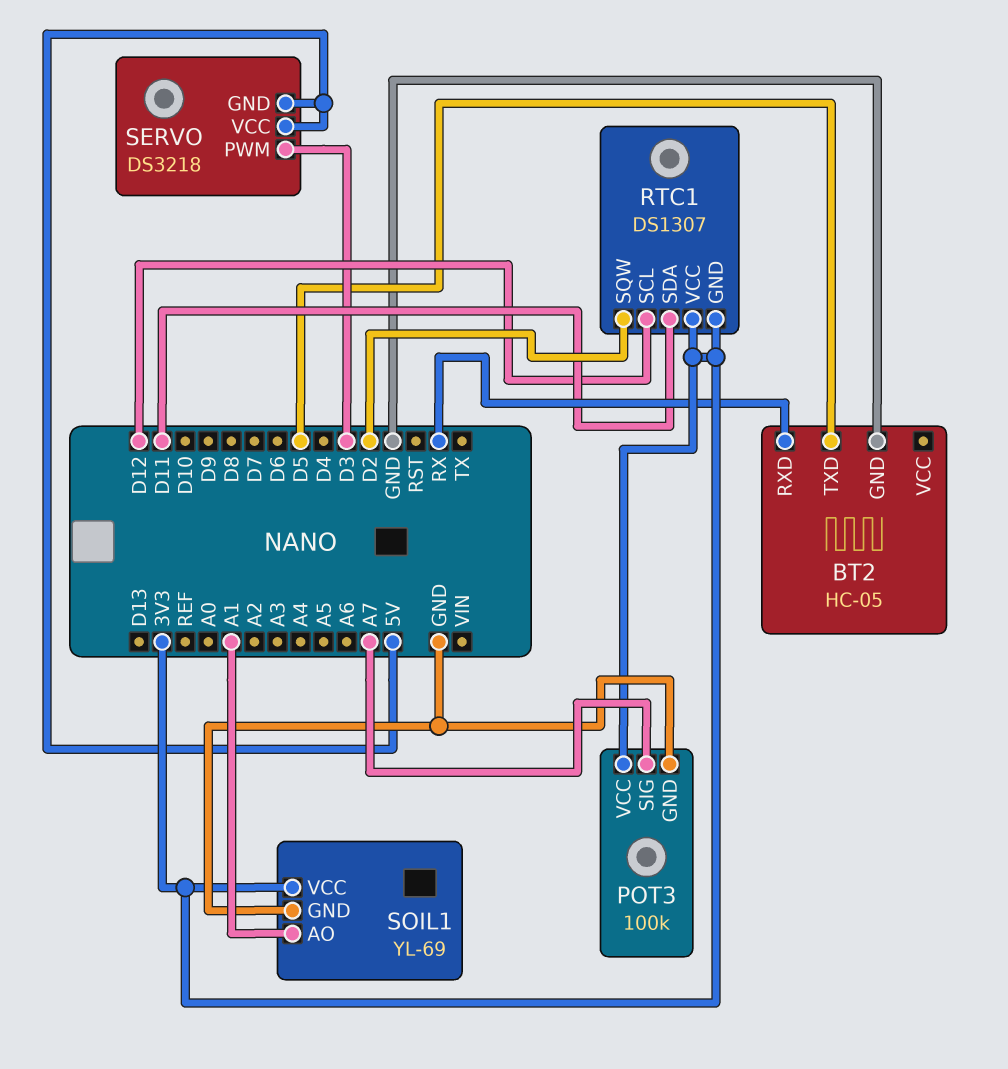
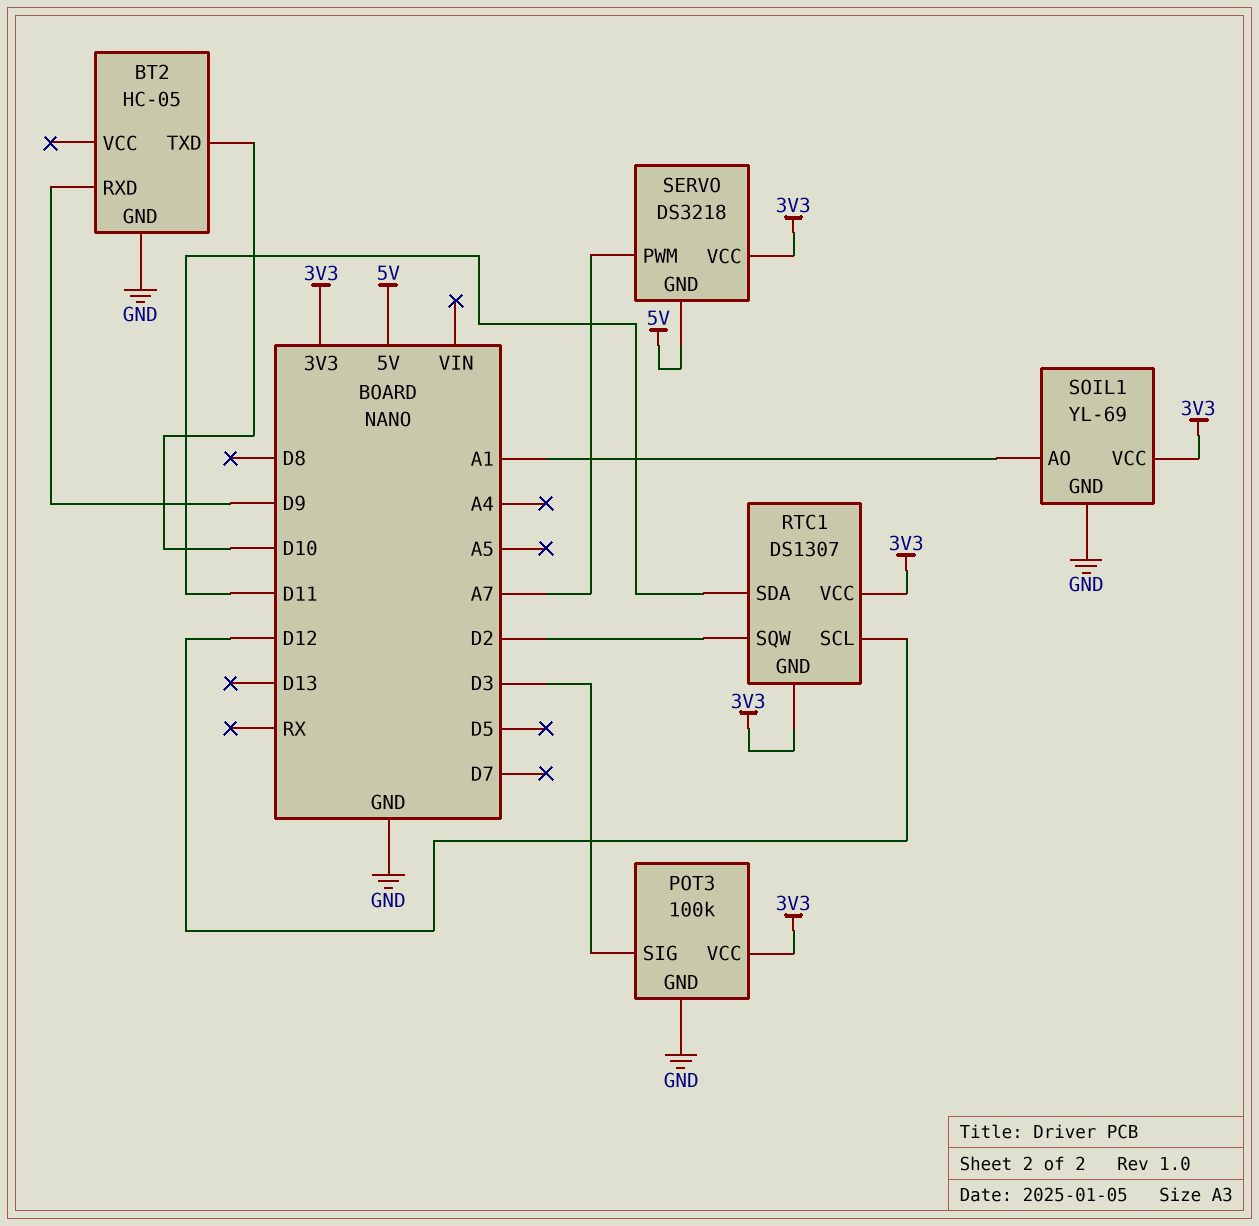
BT2 pin RXD: RX -> D9
BT2 pin TXD: D5 -> D10
POT3 pin SIG: A7 -> D3
SERVO pin PWM: D3 -> A7
SERVO pin VCC: 5V -> 3V3

